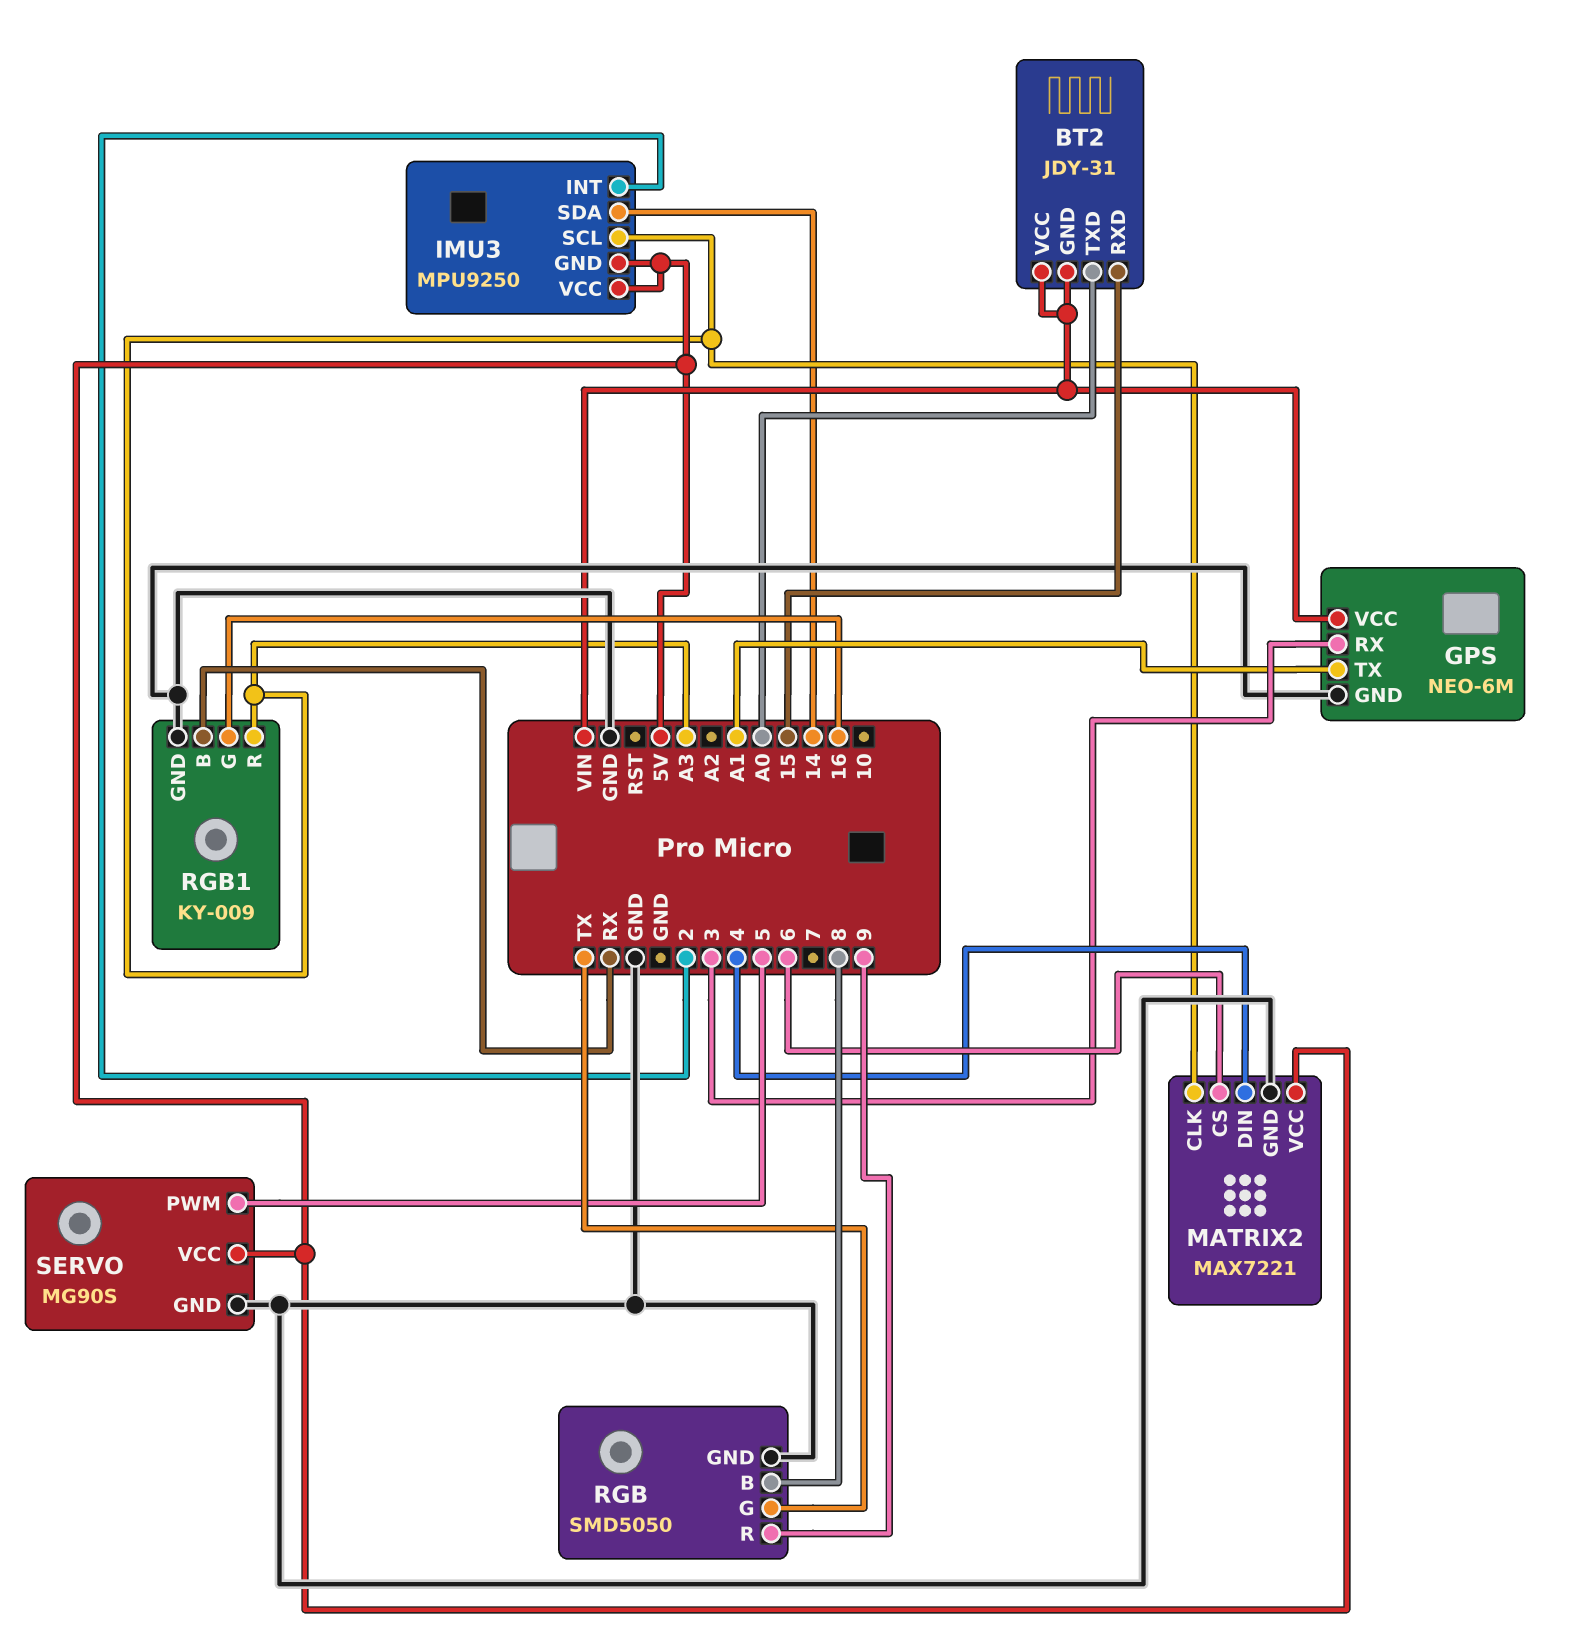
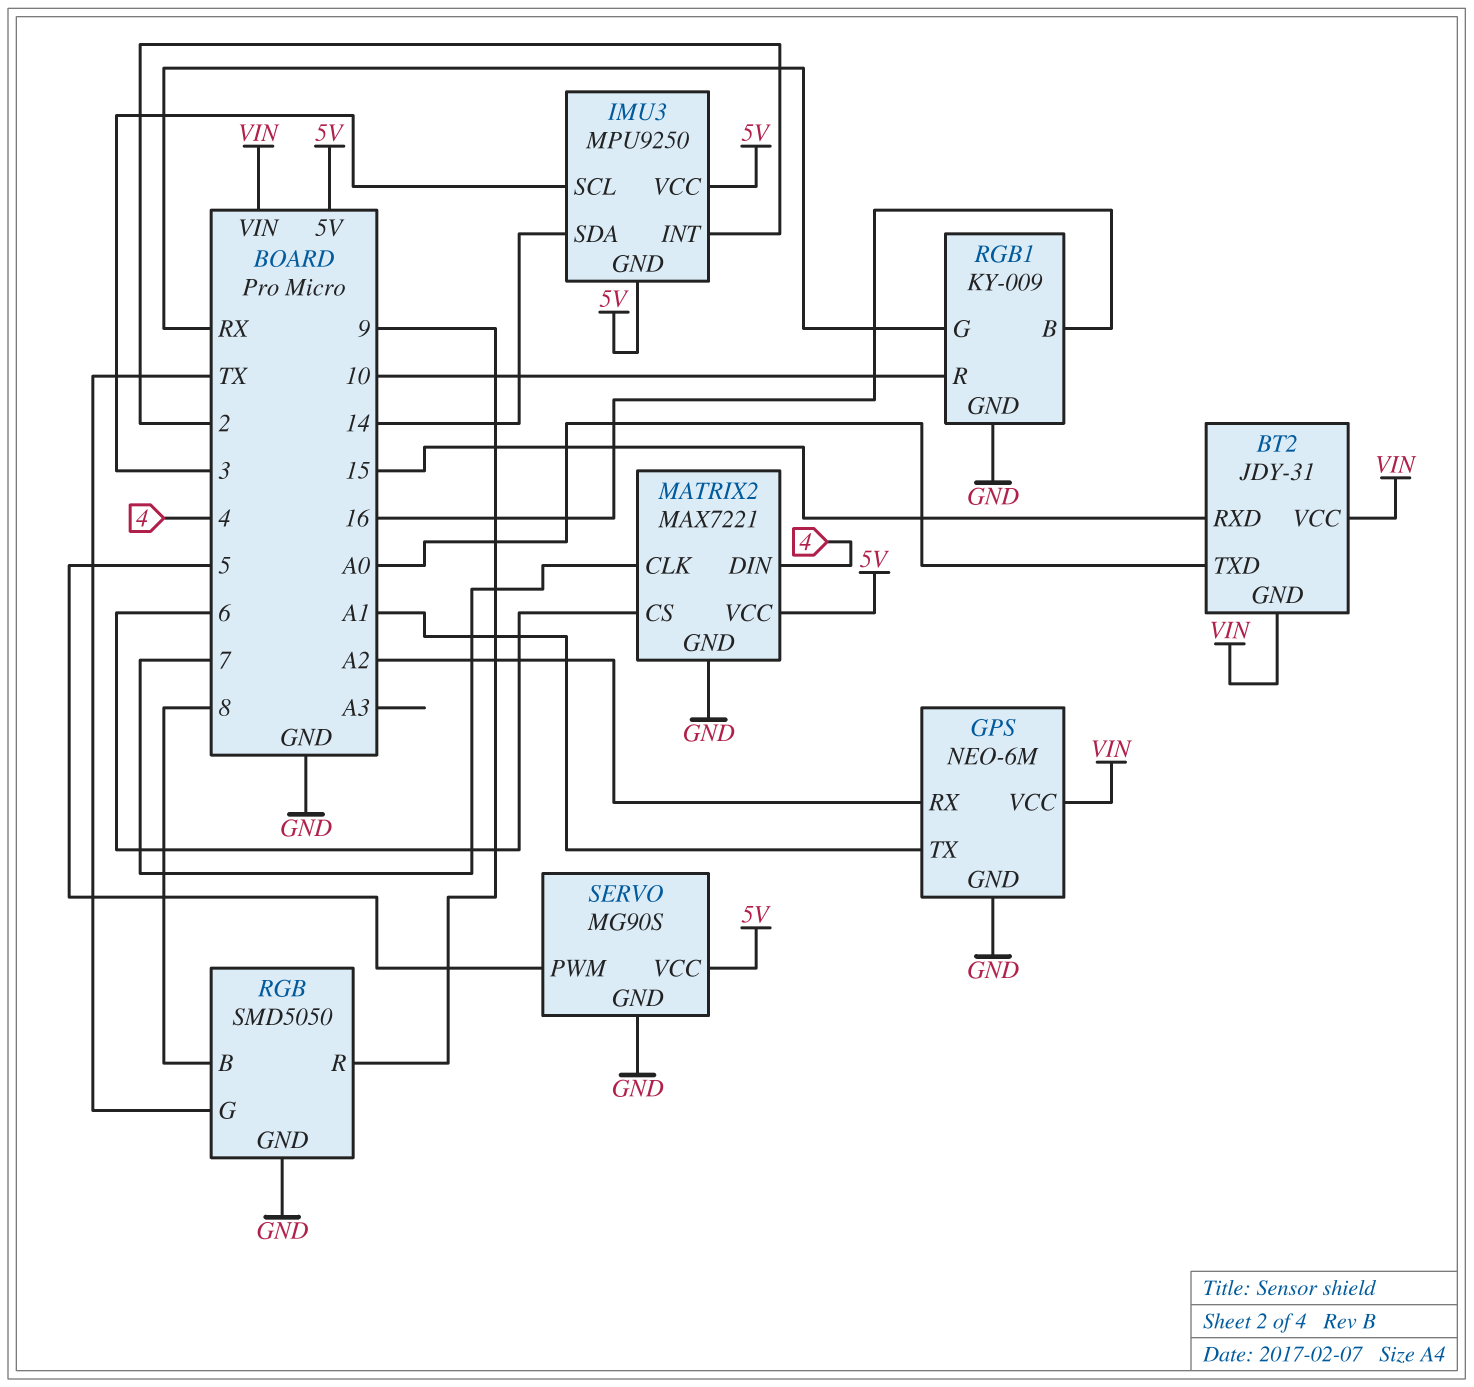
GPS pin RX: 3 -> A2
IMU3 pin SCL: A3 -> 3
MATRIX2 pin CLK: A3 -> 7
RGB1 pin B: RX -> 16
RGB1 pin G: 16 -> RX
RGB1 pin R: A3 -> 10

